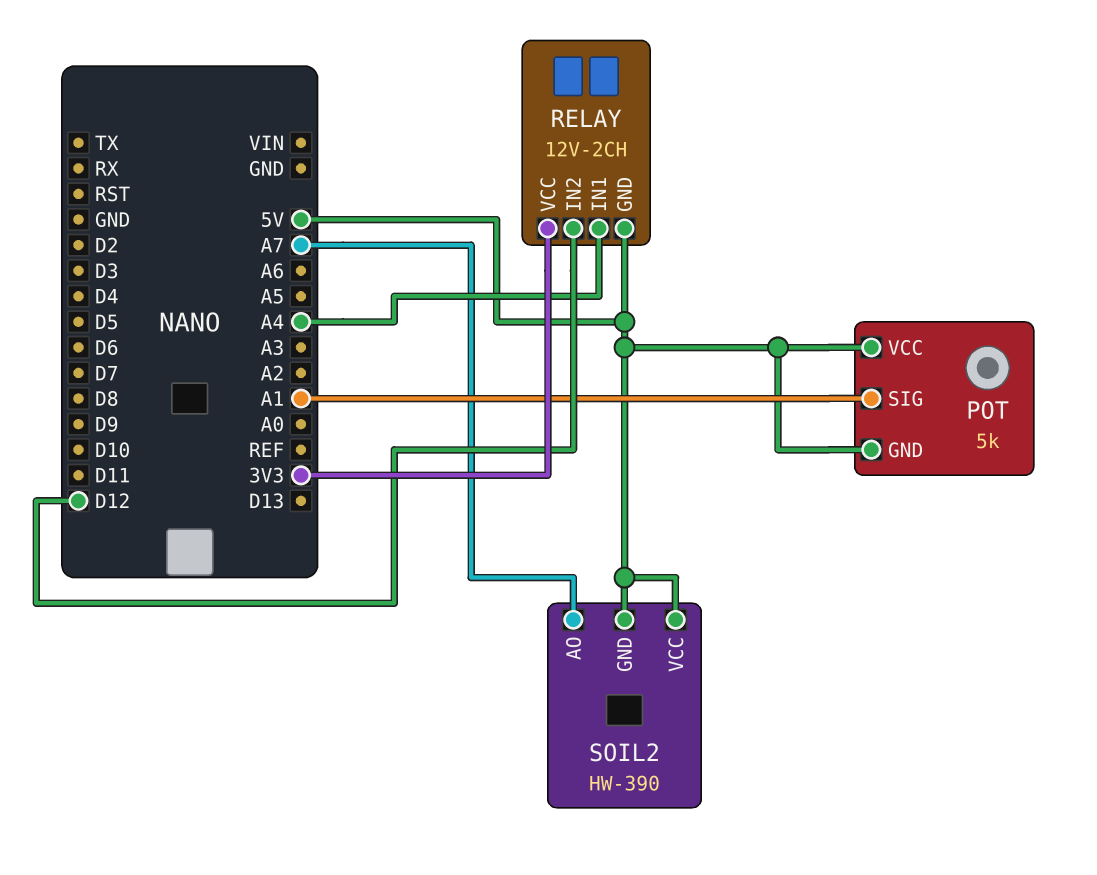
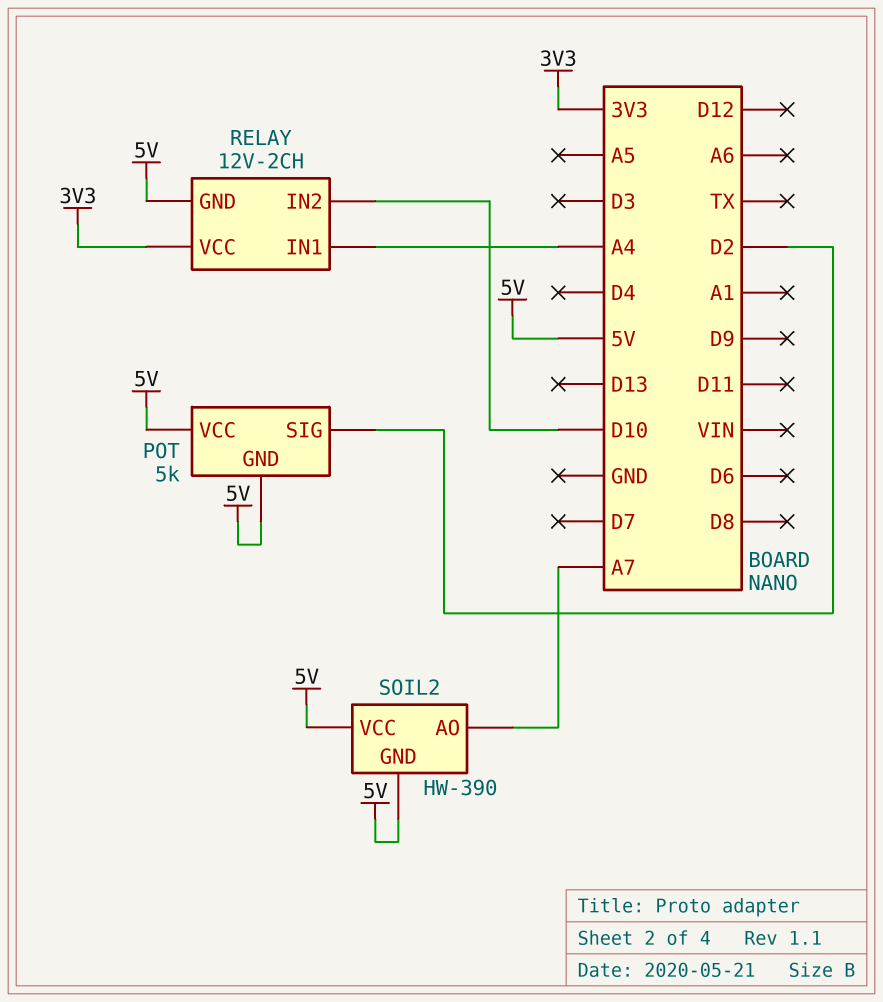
POT pin SIG: A1 -> D2
RELAY pin IN2: D12 -> D10

